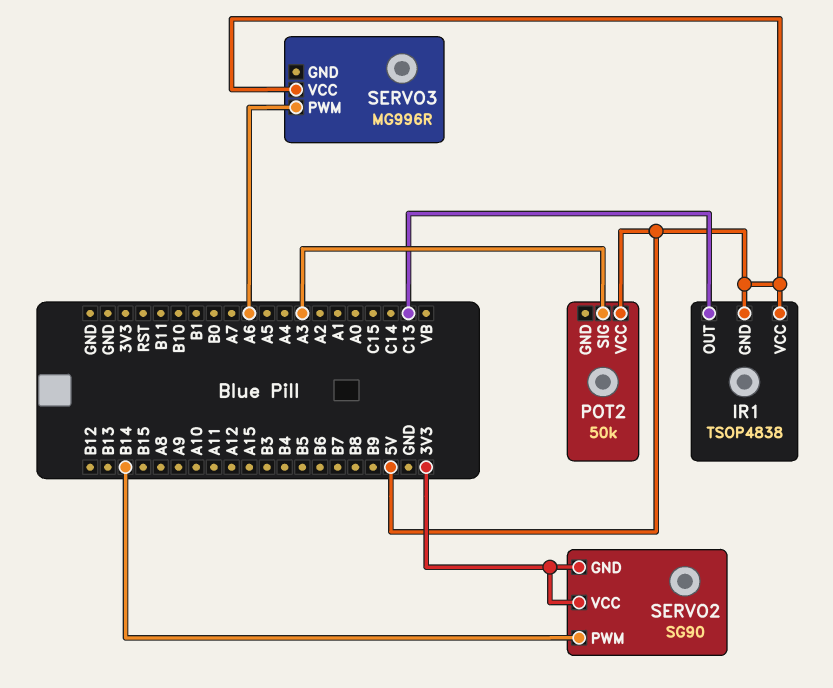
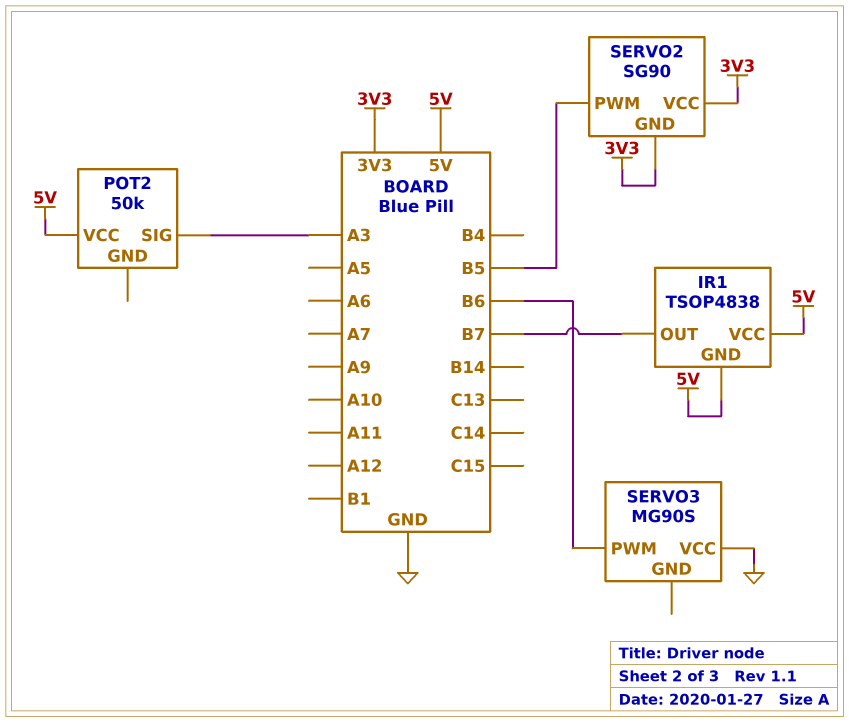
IR1 pin OUT: C13 -> B7
SERVO2 pin PWM: B14 -> B5
SERVO3: MG996R -> MG90S
SERVO3 pin PWM: A6 -> B6
SERVO3 pin VCC: 5V -> GND

